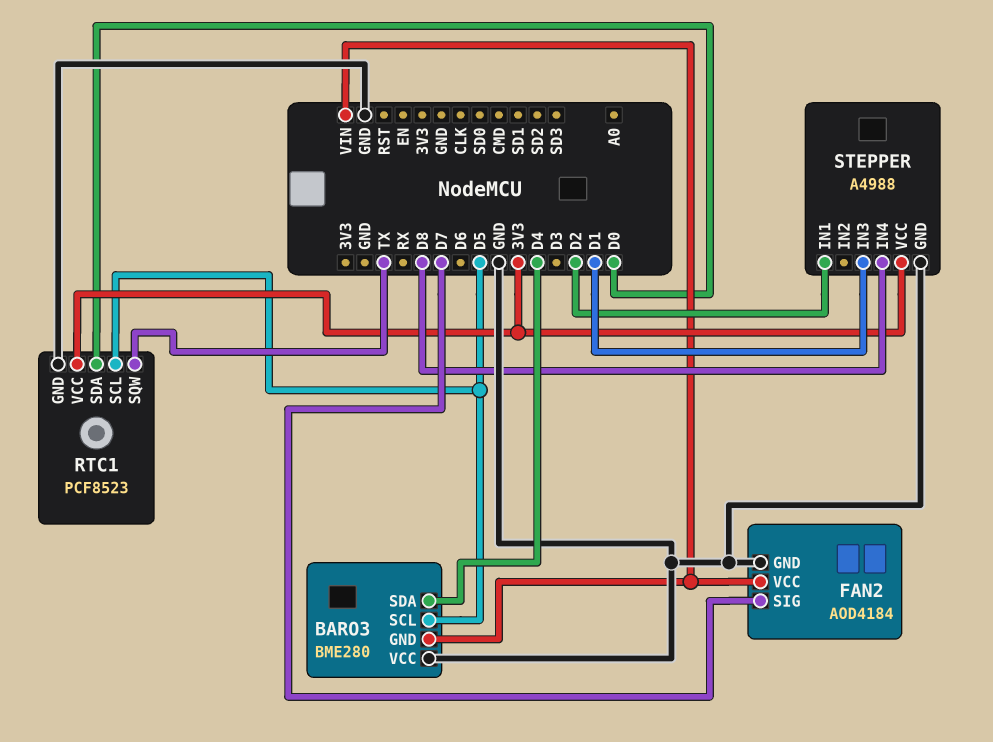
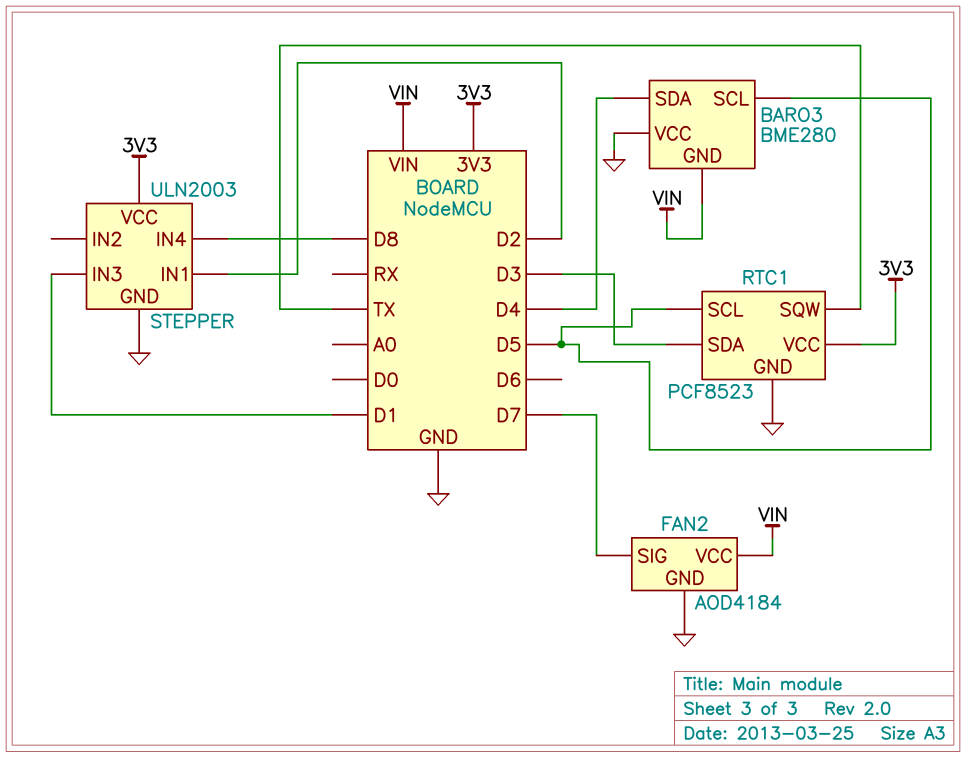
RTC1 pin SDA: D0 -> D3
STEPPER: A4988 -> ULN2003

